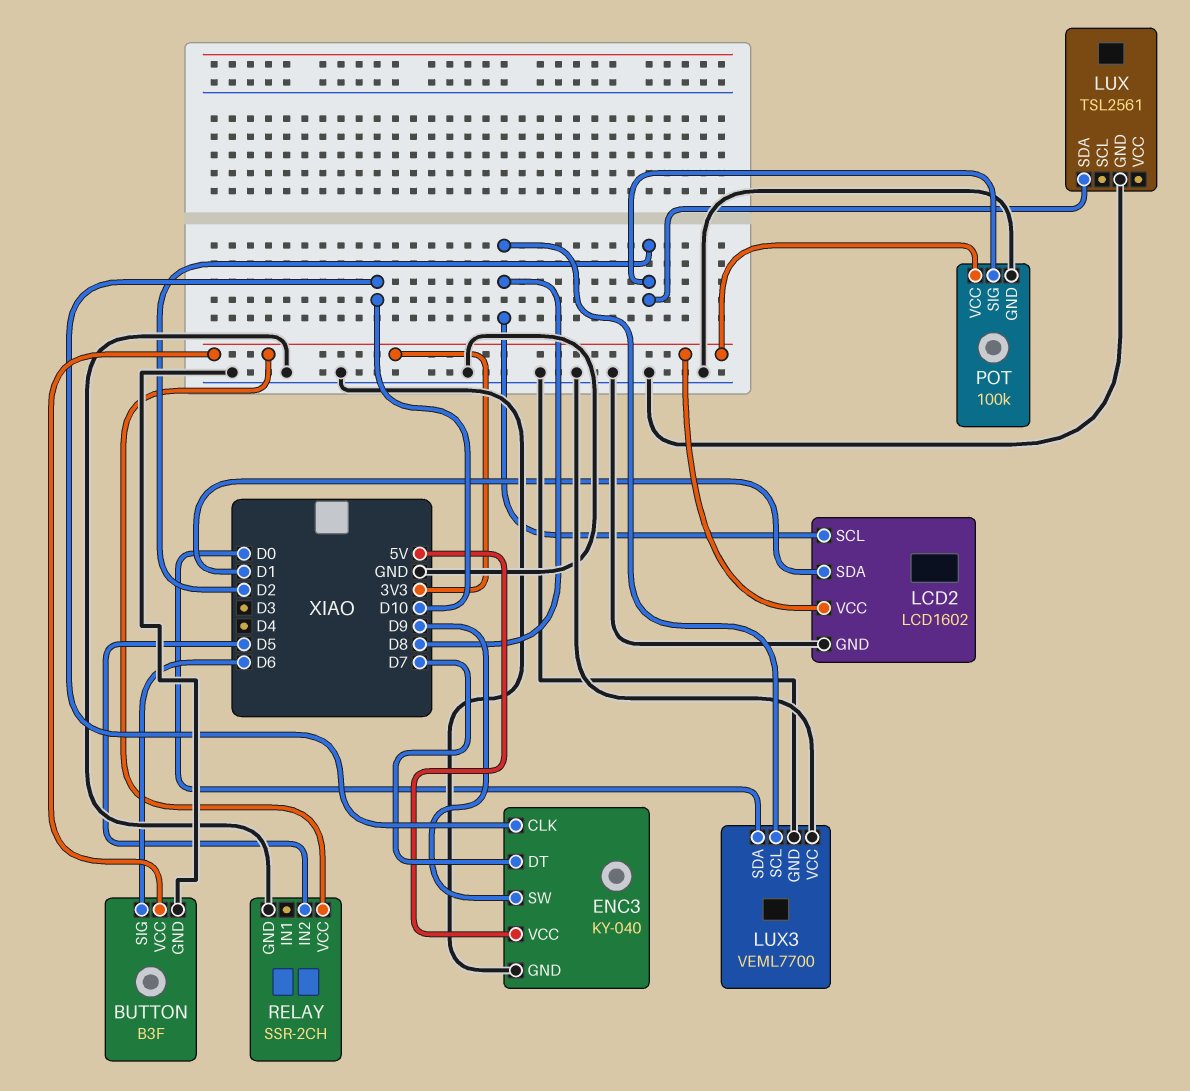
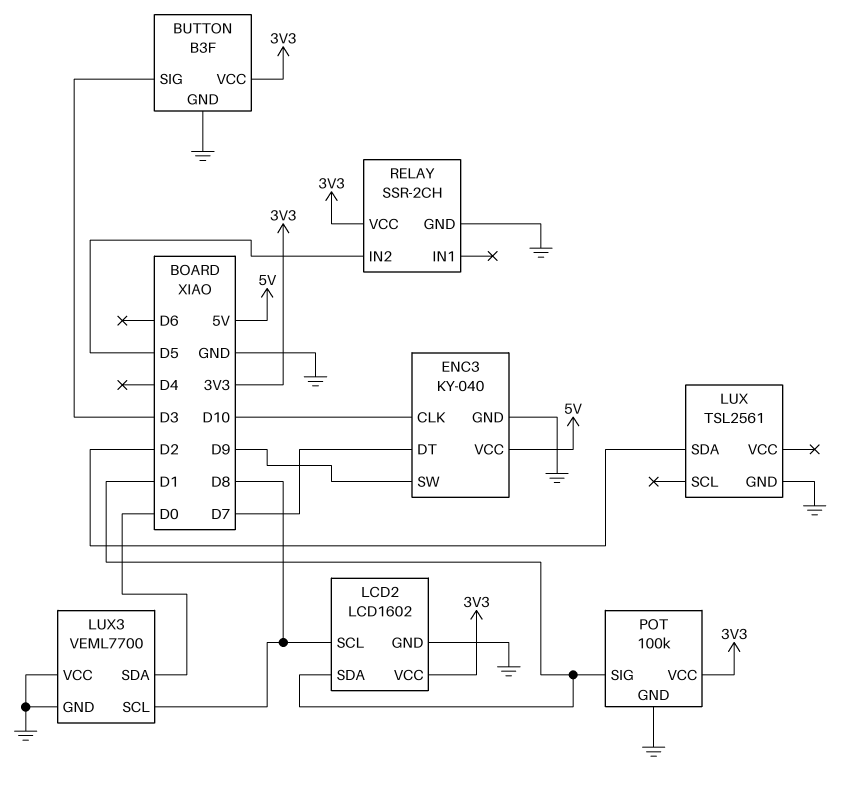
BUTTON pin SIG: D6 -> D3
POT pin SIG: D2 -> D1

